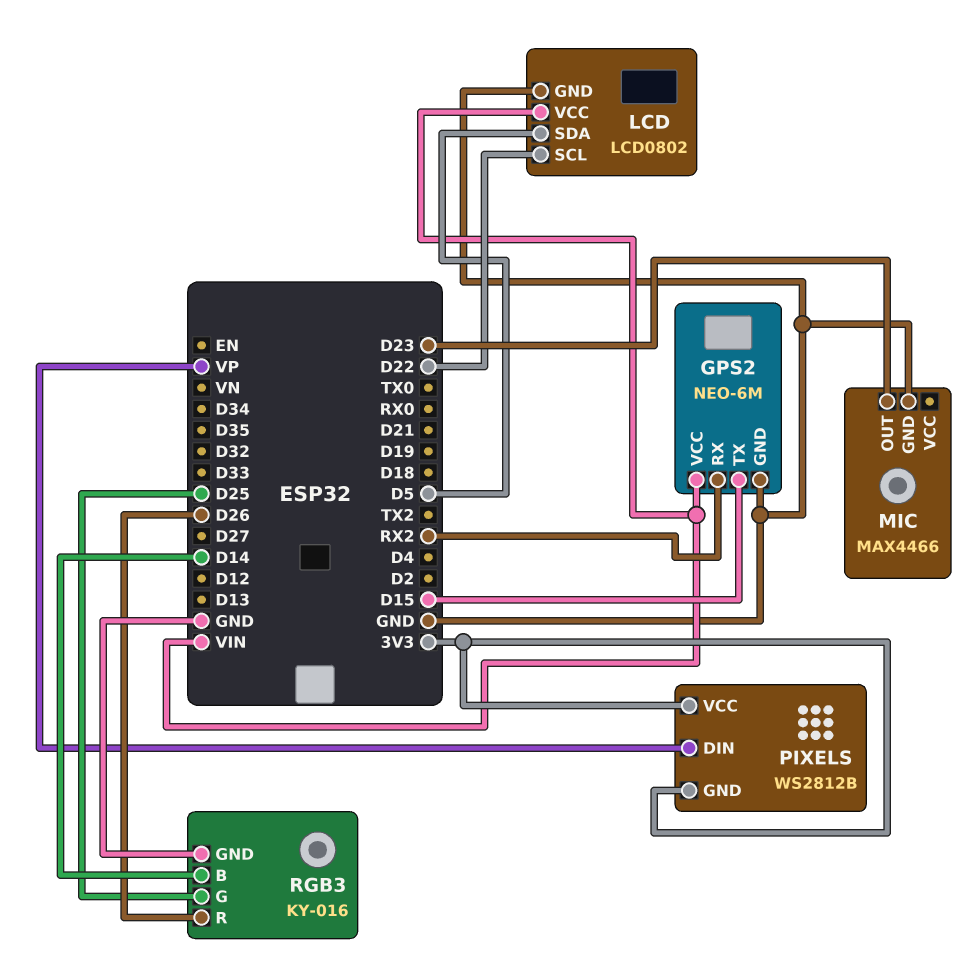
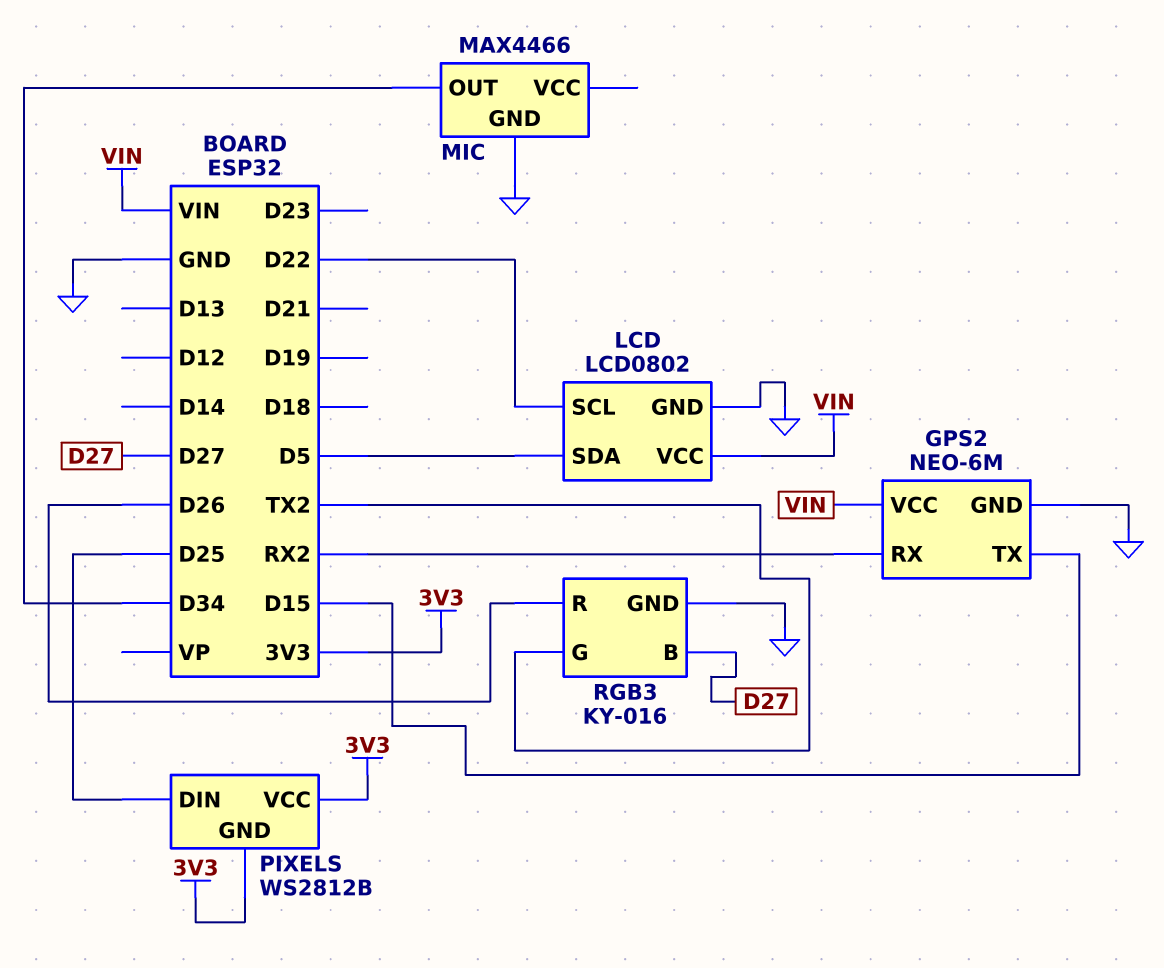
MIC pin OUT: D23 -> D34
PIXELS pin DIN: VP -> D25
RGB3 pin B: D14 -> D27
RGB3 pin G: D25 -> TX2

